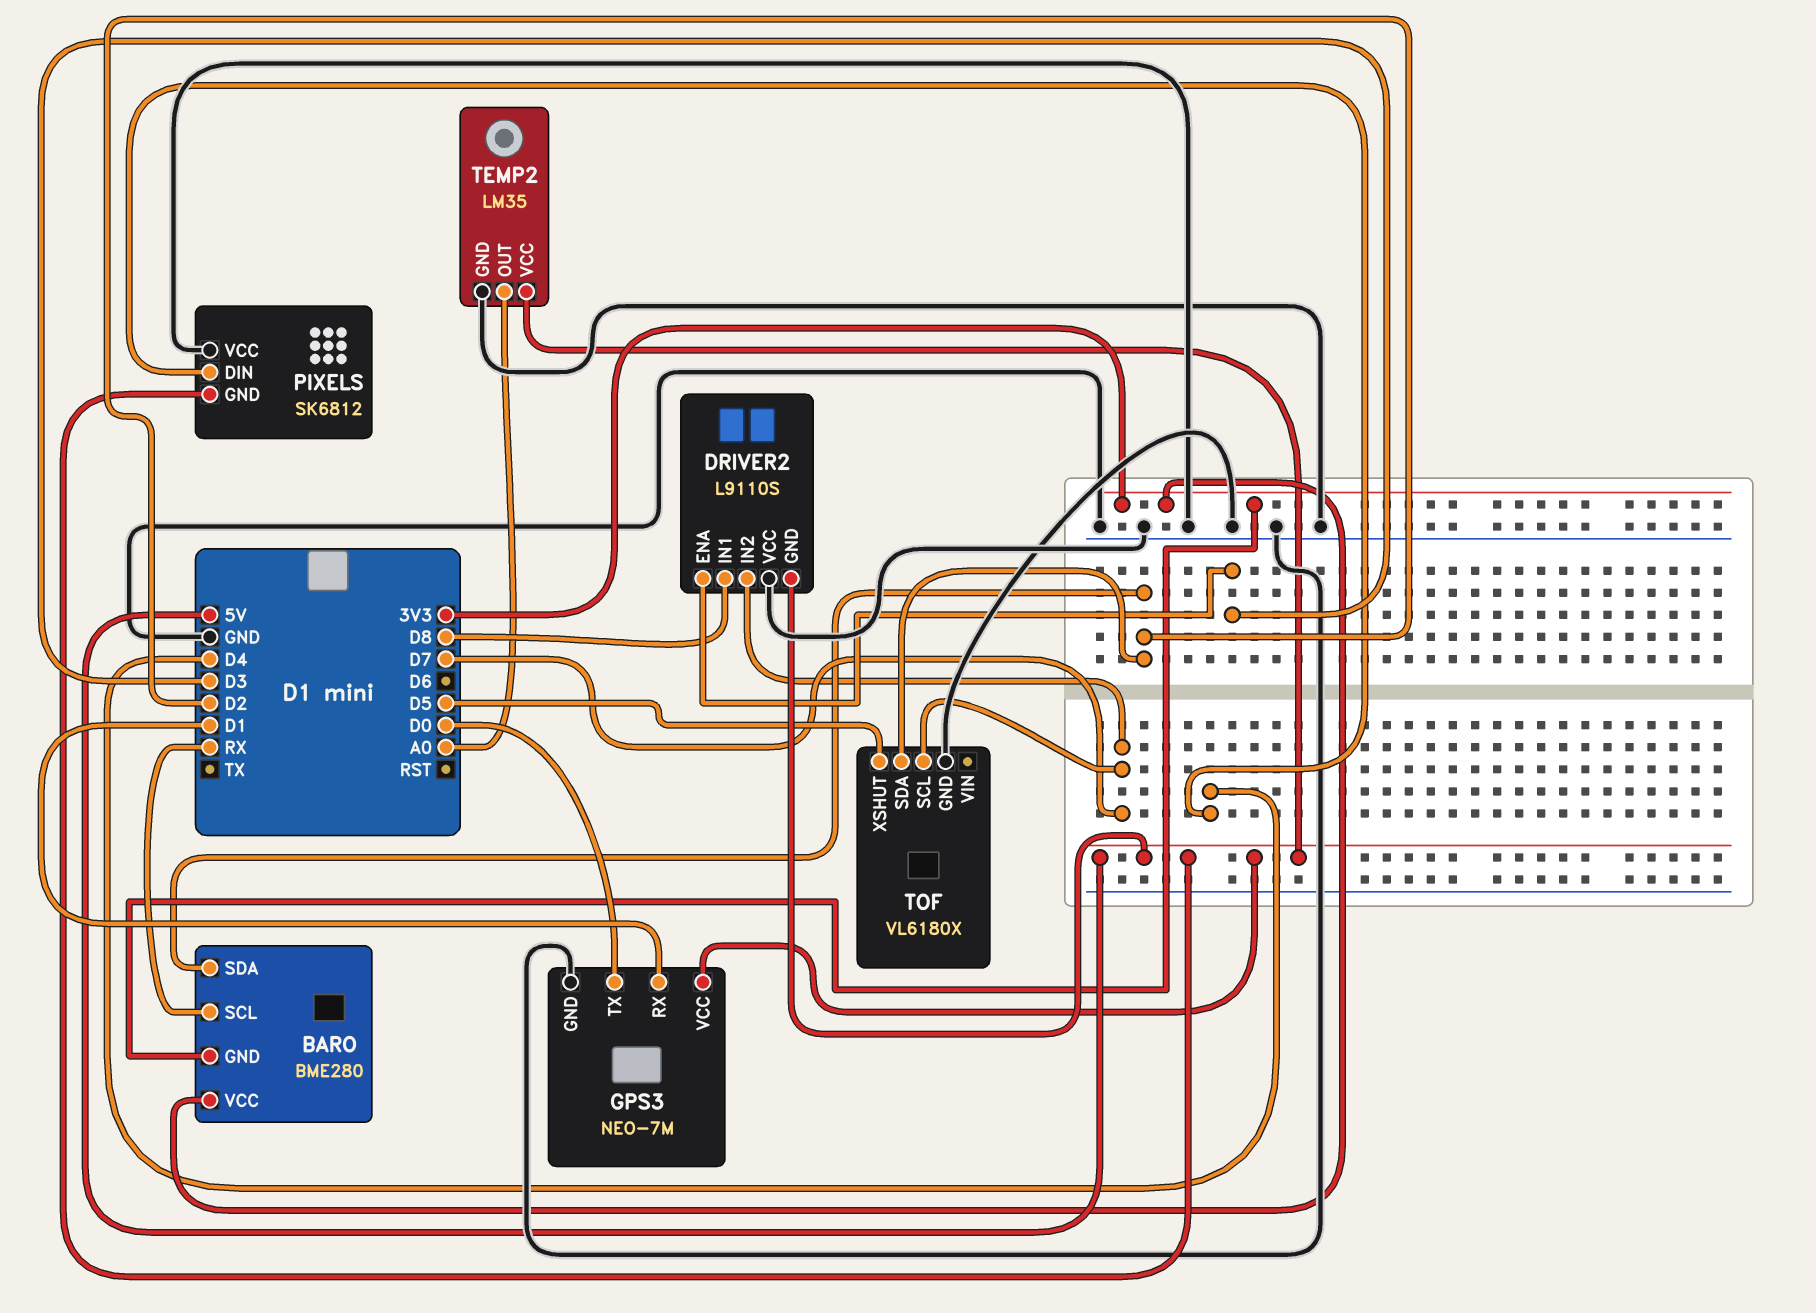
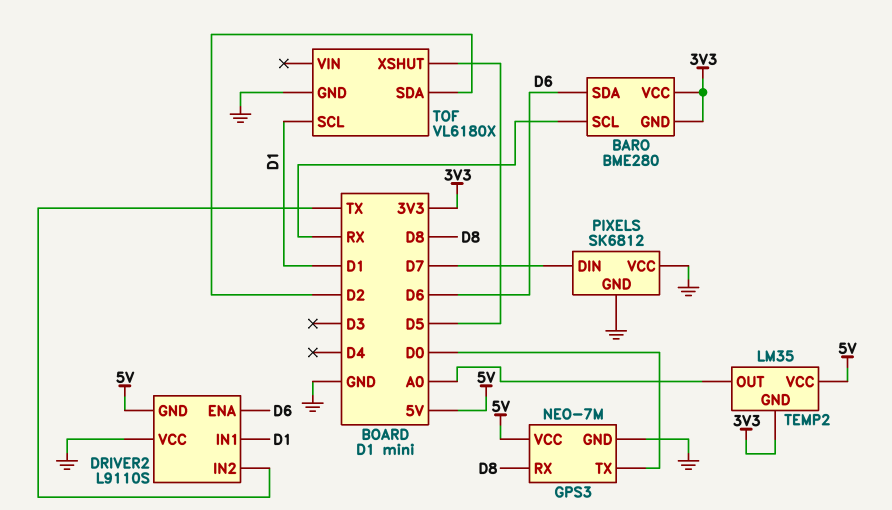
BARO pin SDA: D2 -> D6
DRIVER2 pin ENA: D3 -> D6
DRIVER2 pin IN1: D8 -> D1
DRIVER2 pin IN2: D7 -> TX
GPS3 pin RX: D1 -> D8
PIXELS pin DIN: D4 -> D7
PIXELS pin GND: 5V -> GND
TEMP2 pin GND: GND -> 3V3
TOF pin SCL: D7 -> D1

